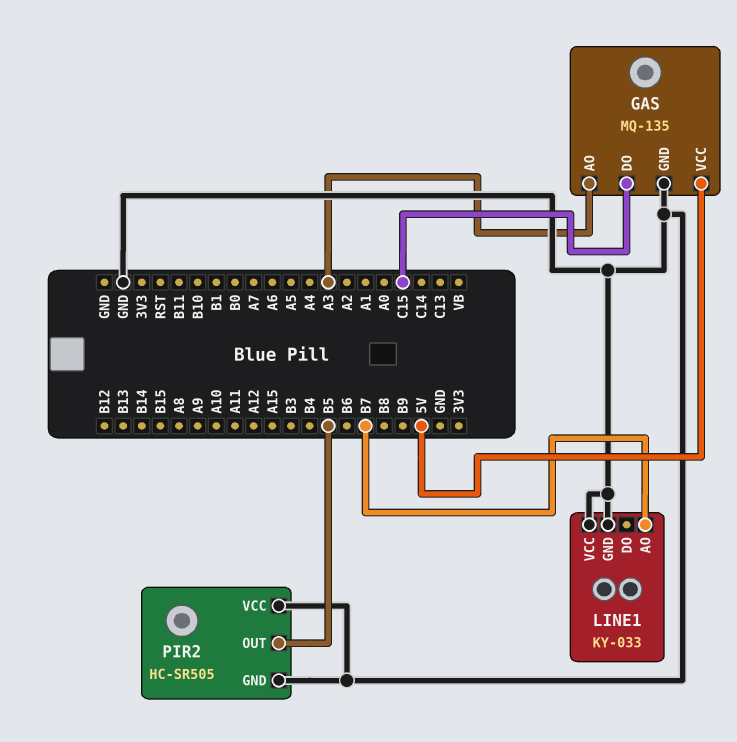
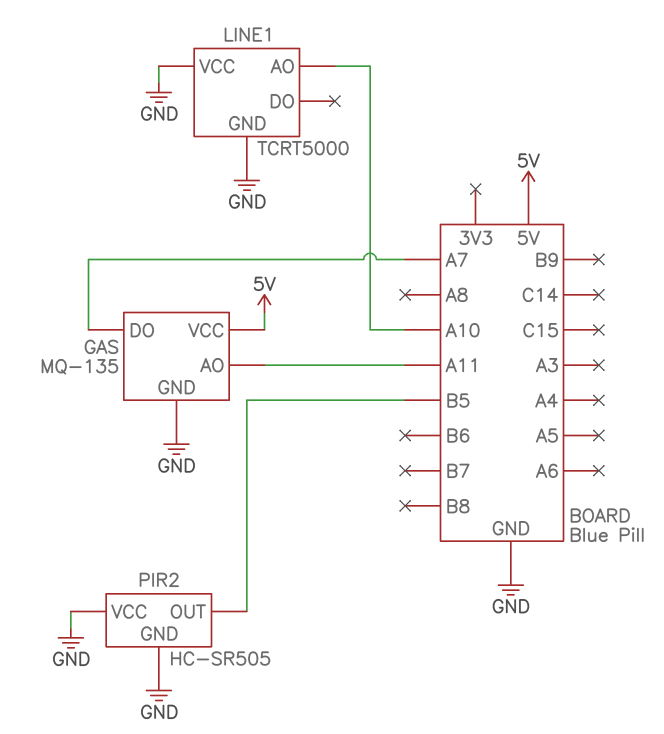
GAS pin AO: A3 -> A11
GAS pin DO: C15 -> A7
LINE1: KY-033 -> TCRT5000
LINE1 pin AO: B7 -> A10

